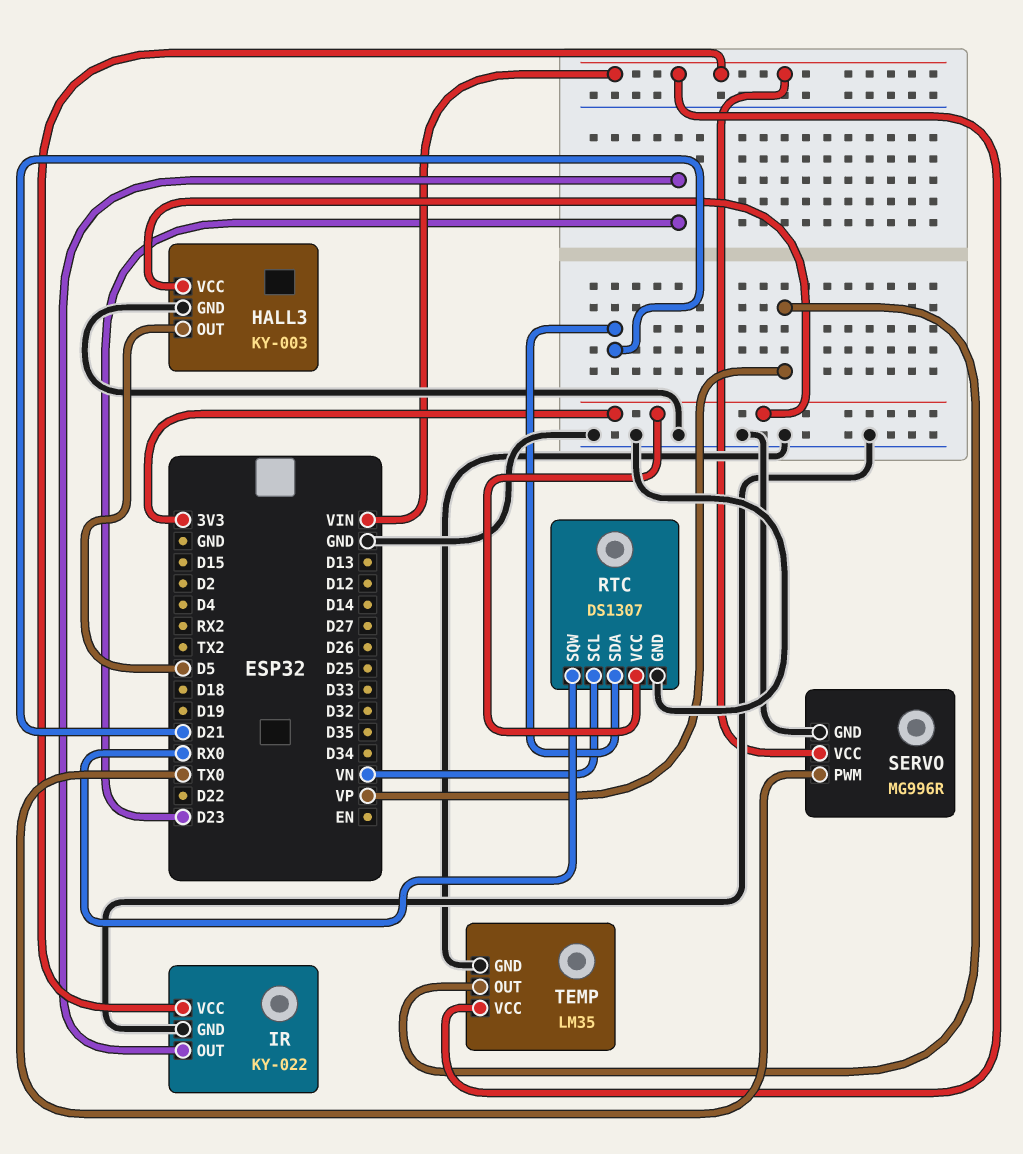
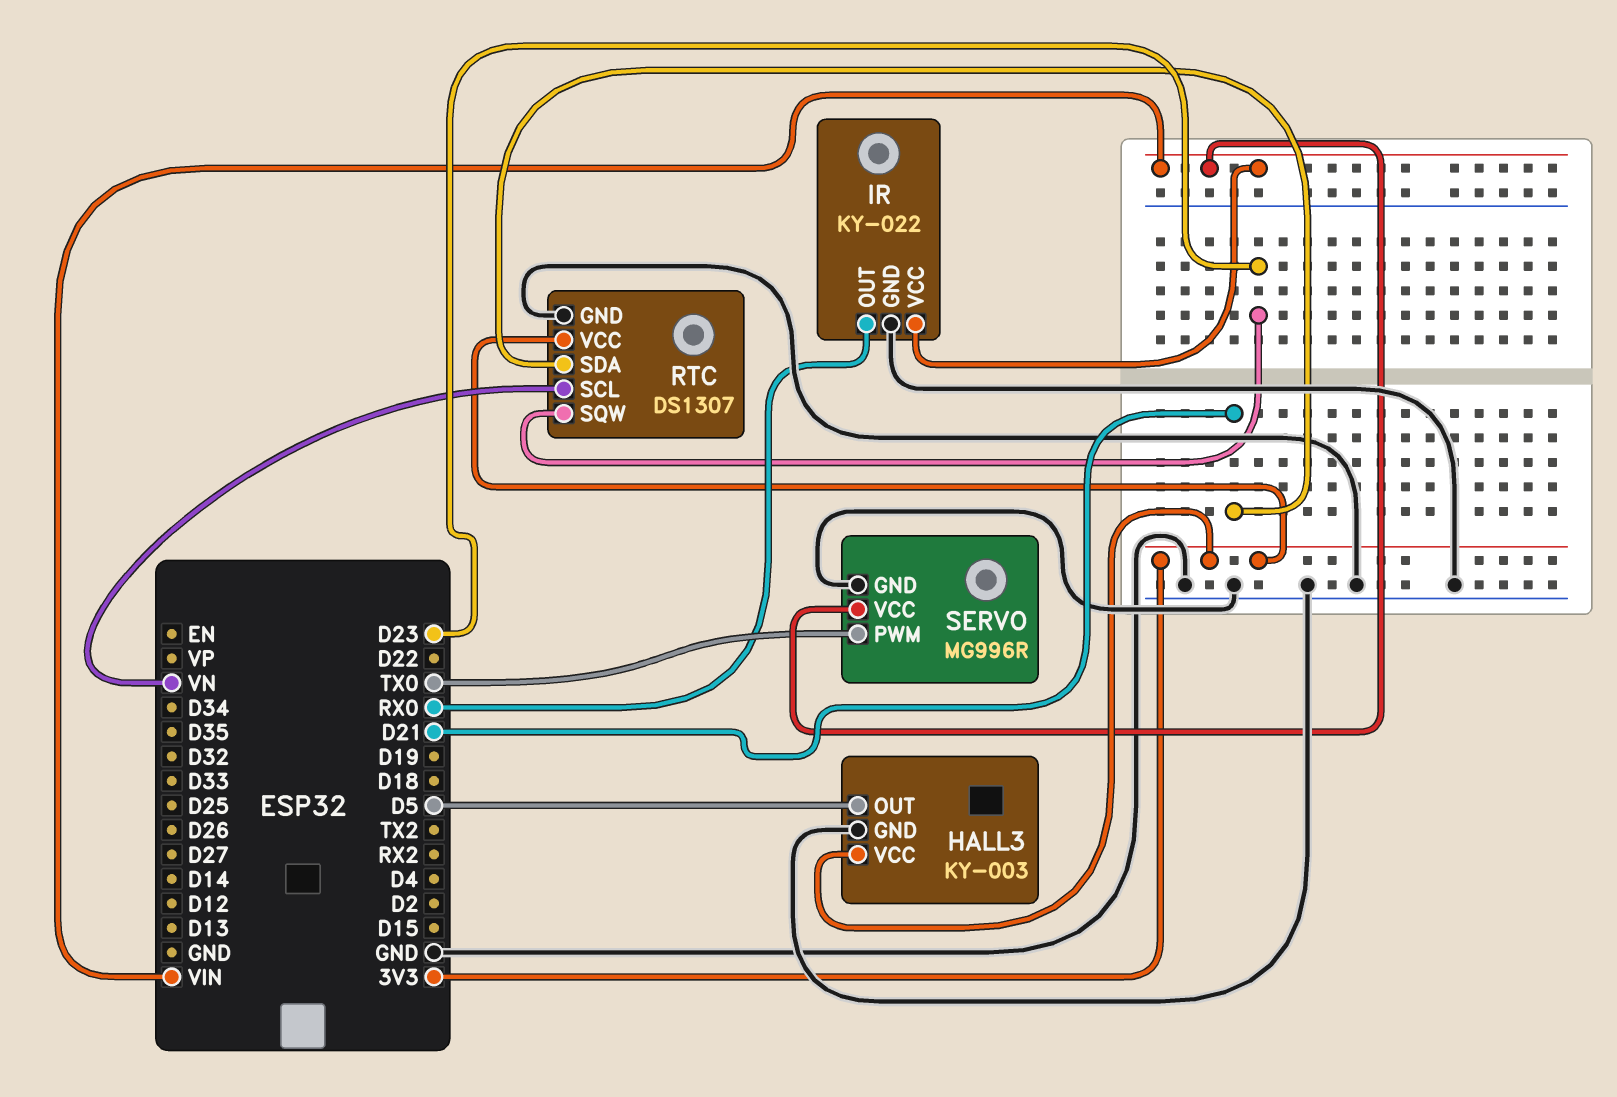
IR pin OUT: D23 -> RX0
RTC pin SQW: RX0 -> D23
TEMP: LM35 -> none
TEMP pin GND: GND -> none
TEMP pin OUT: VP -> none
TEMP pin VCC: VIN -> none

